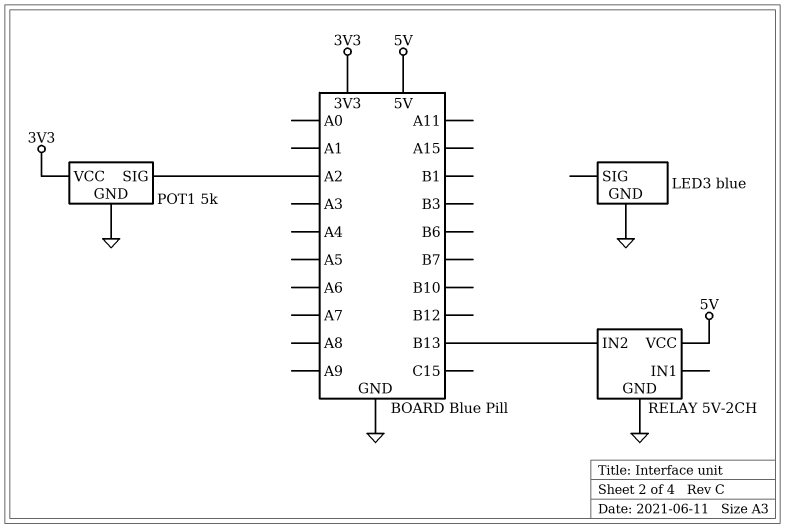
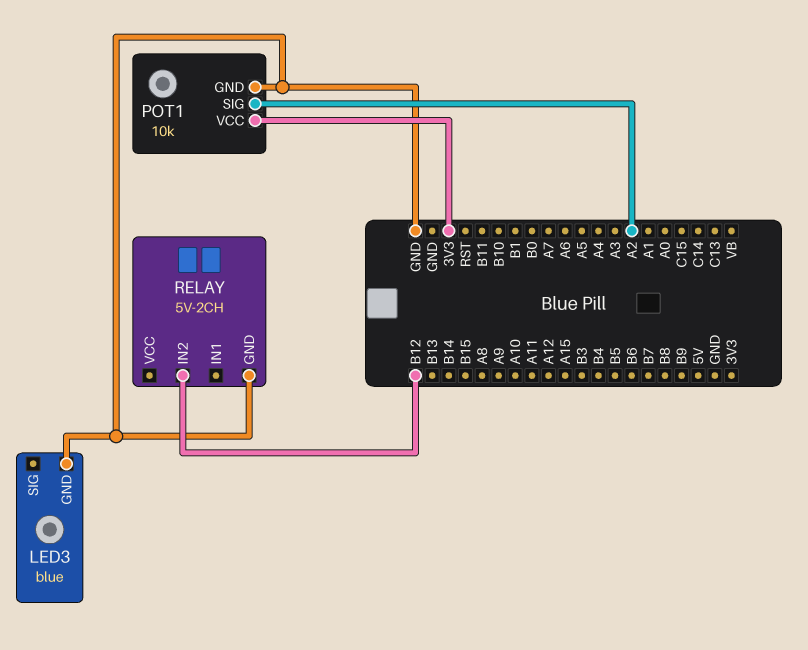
POT1: 5k -> 10k
RELAY pin IN2: B13 -> B12
RELAY pin VCC: 5V -> none

